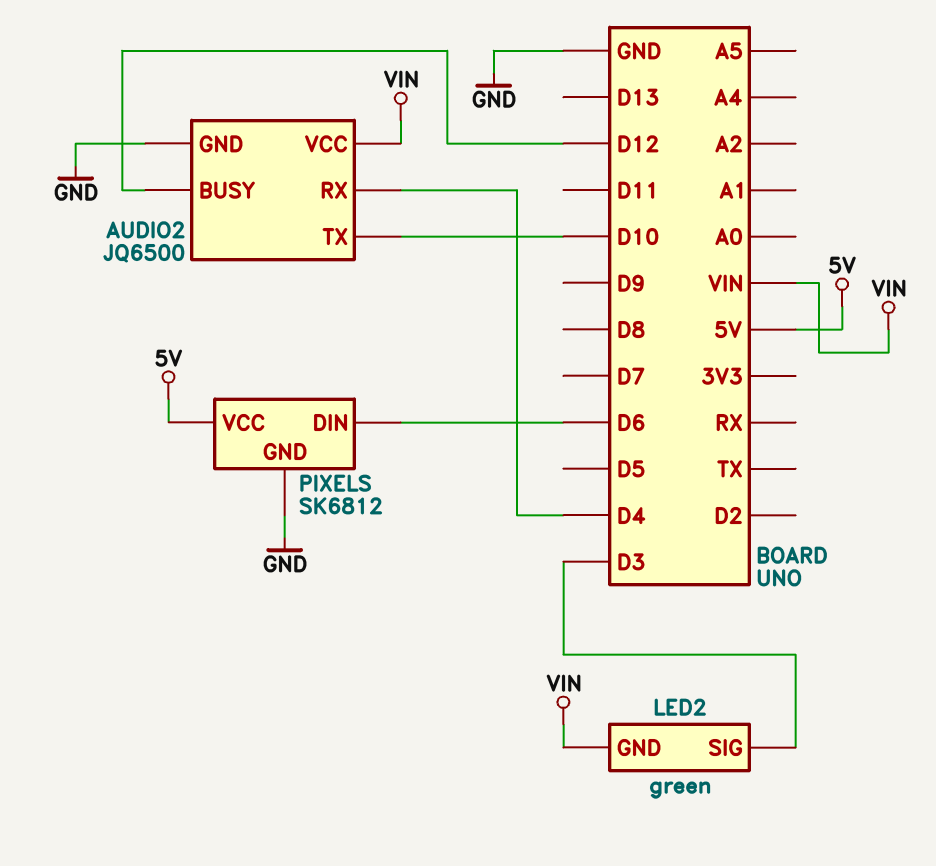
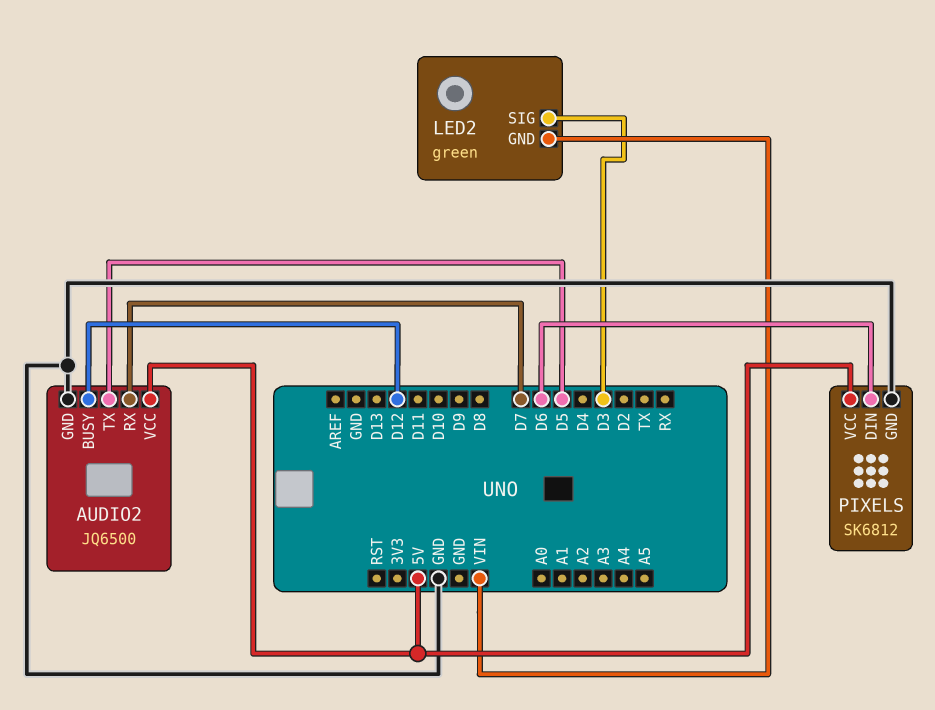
AUDIO2 pin RX: D4 -> D7
AUDIO2 pin TX: D10 -> D5
AUDIO2 pin VCC: VIN -> 5V

